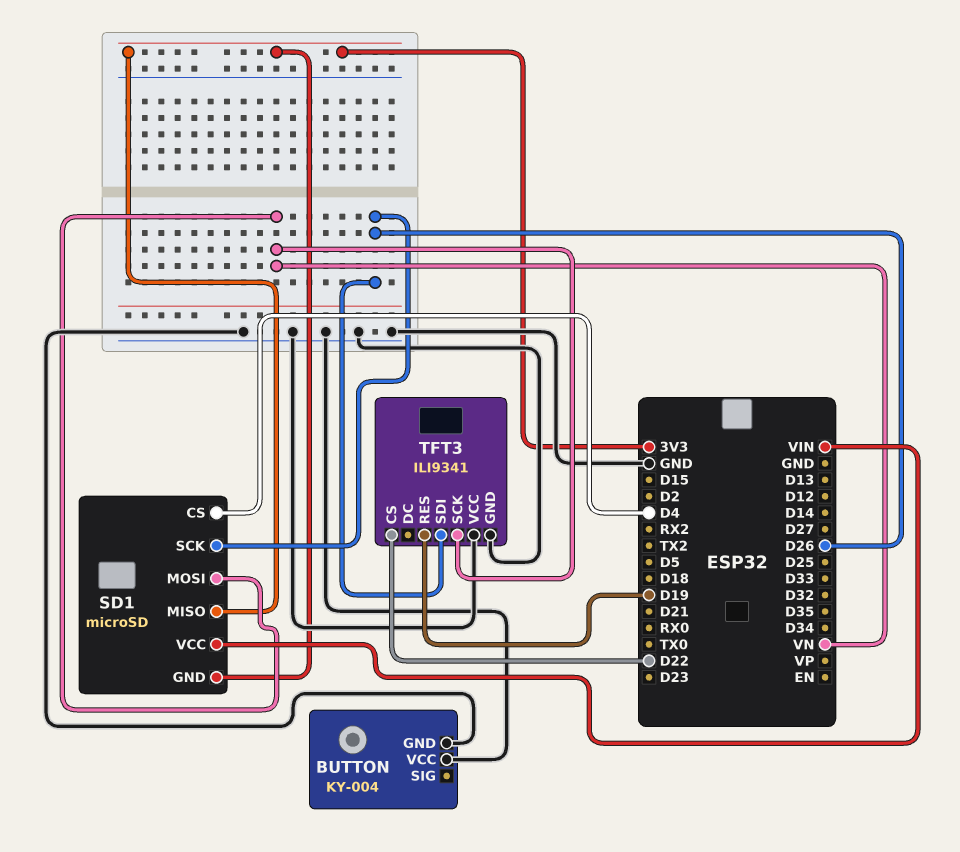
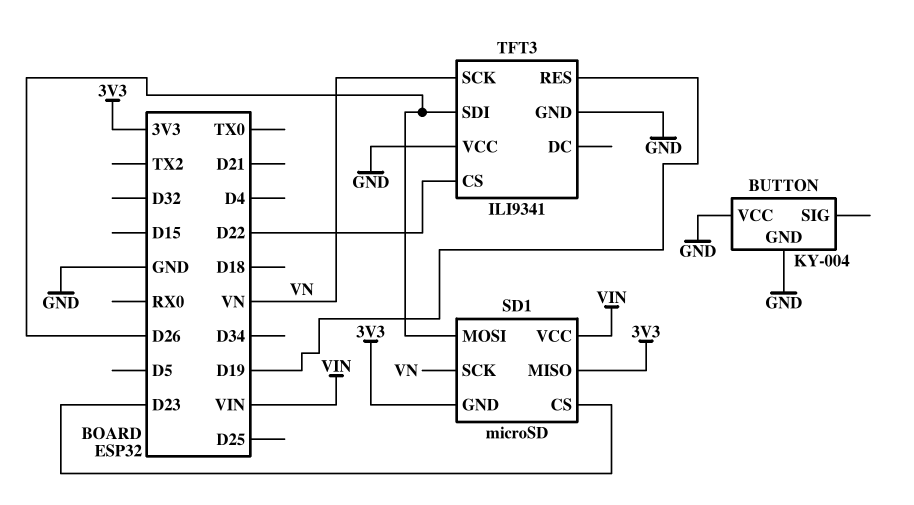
SD1 pin CS: D4 -> D23
SD1 pin MOSI: VN -> D26
SD1 pin SCK: D26 -> VN

